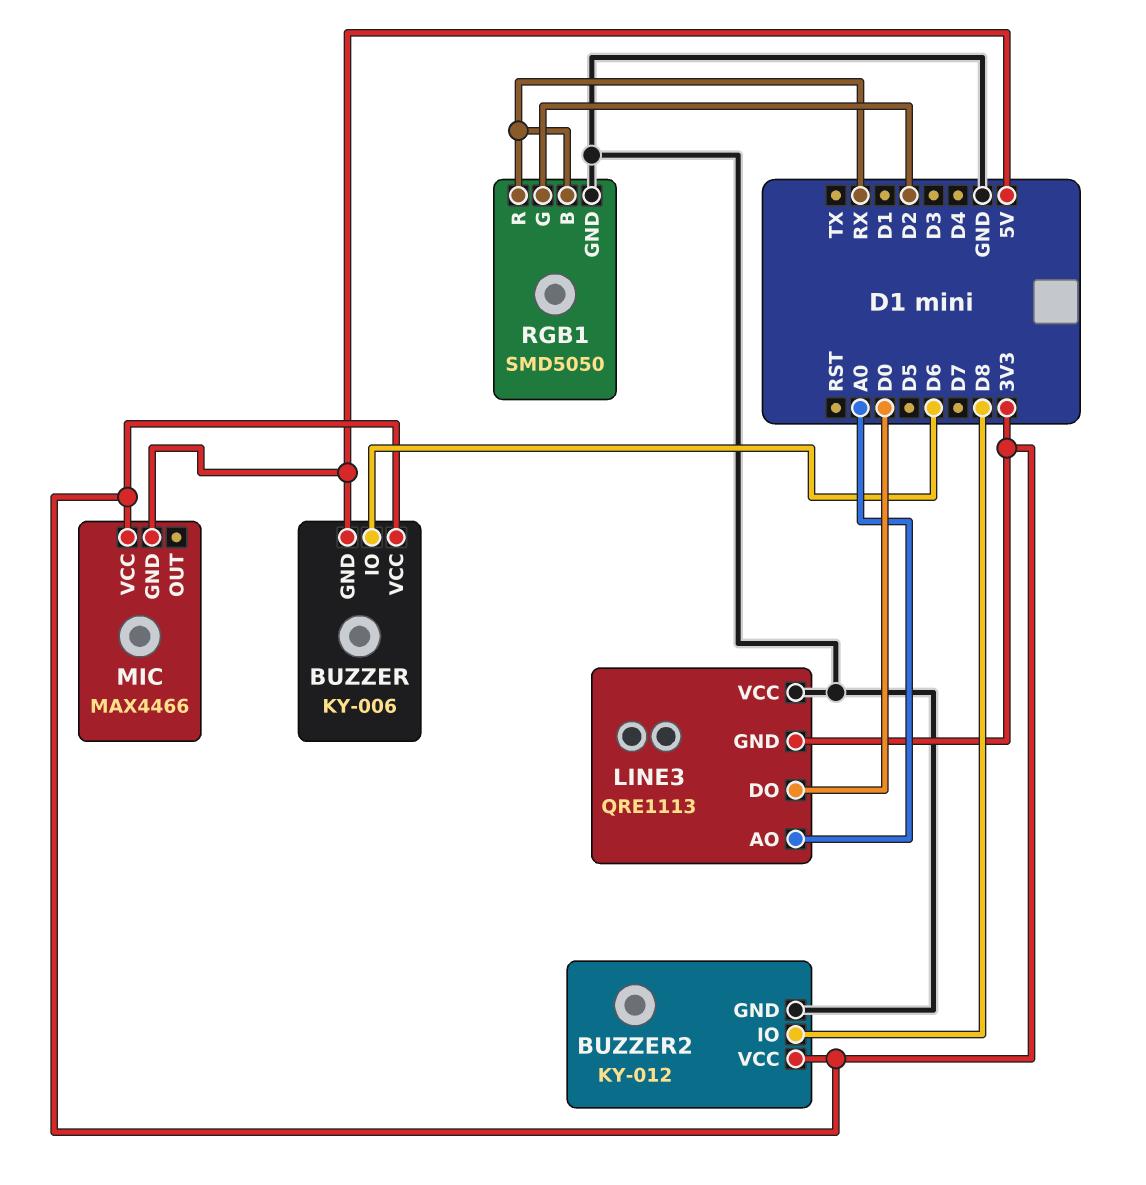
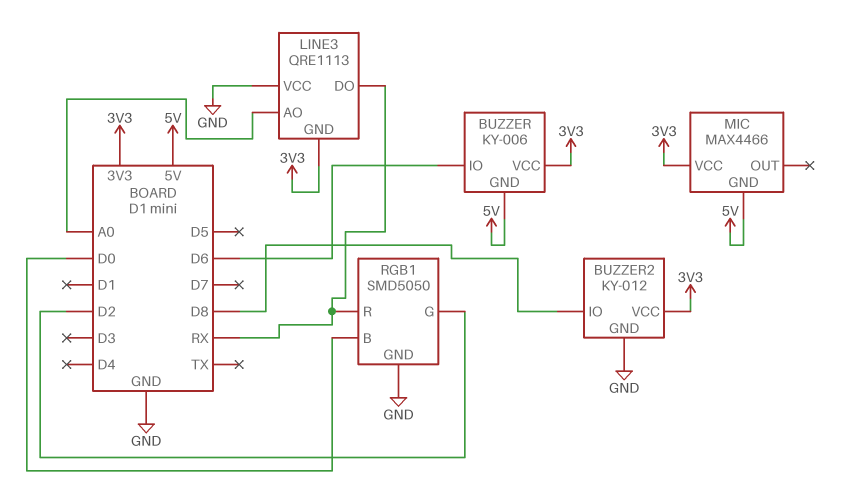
LINE3 pin DO: D0 -> RX
RGB1 pin B: RX -> D0

